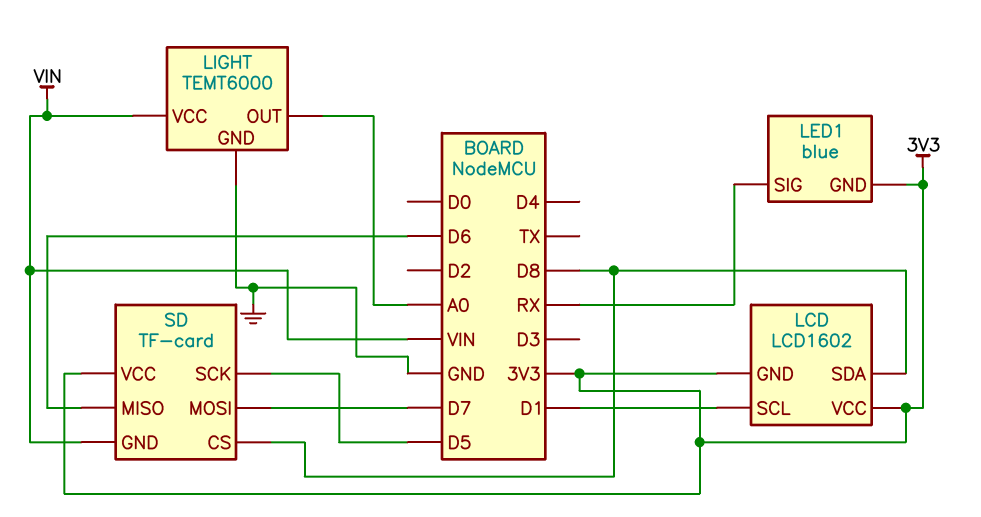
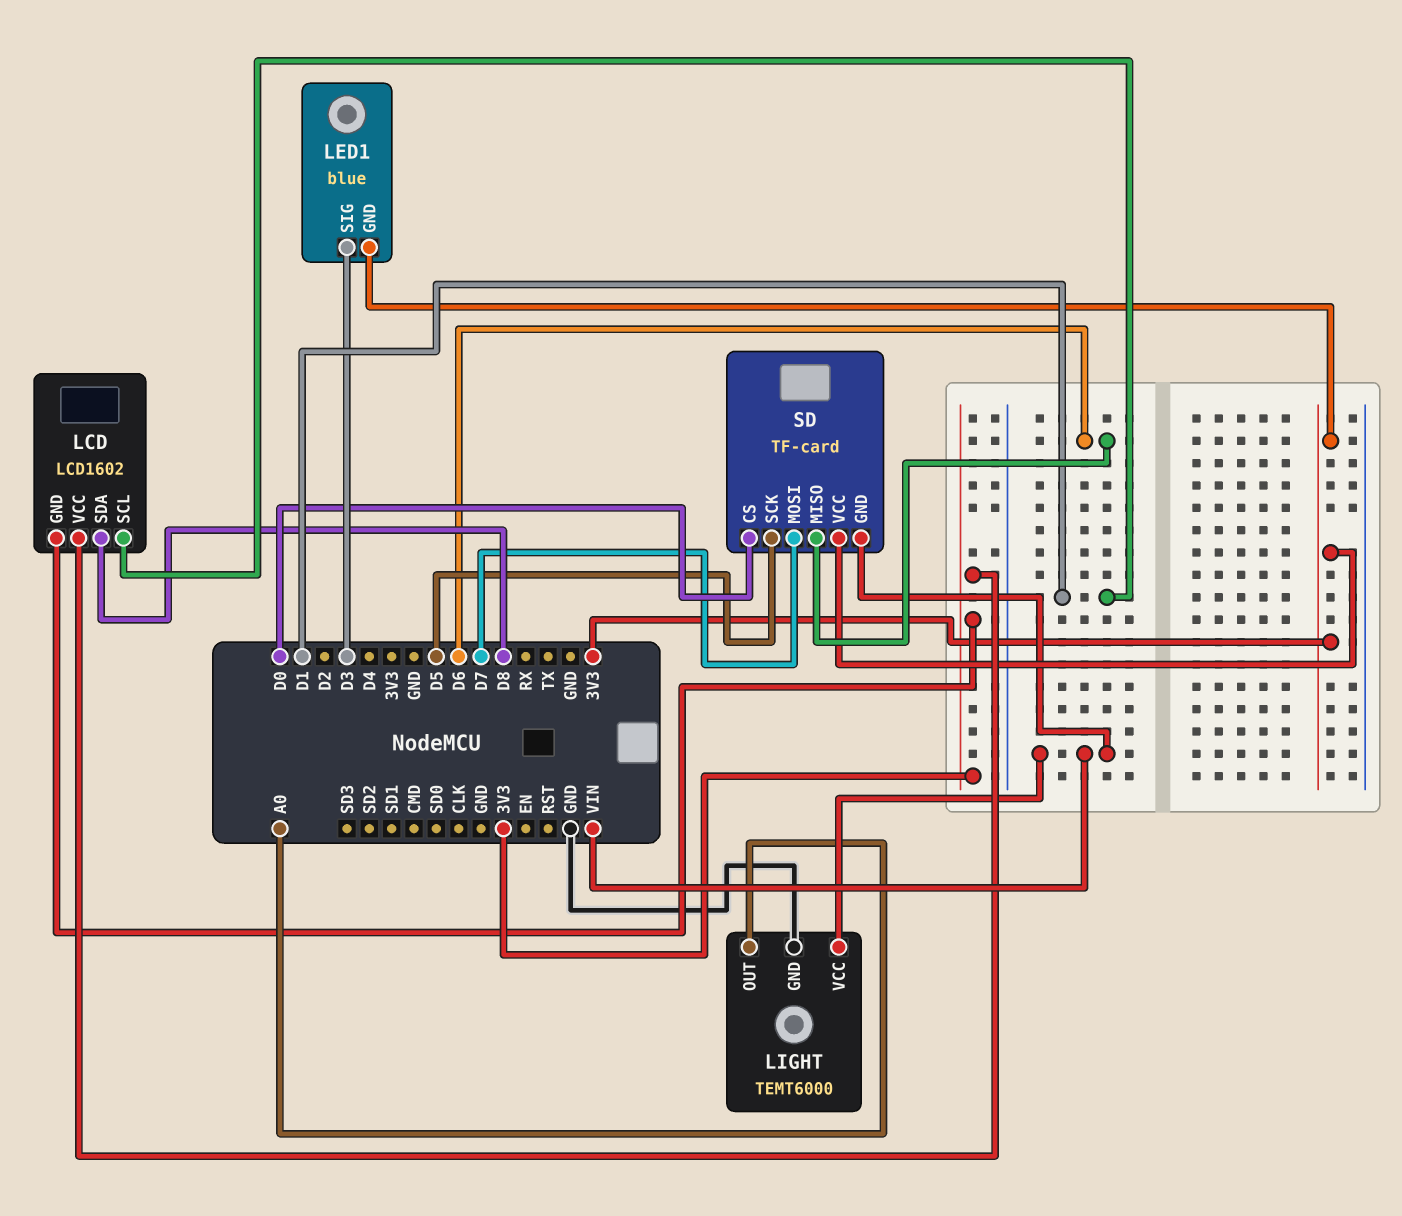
LED1 pin SIG: RX -> D3
SD pin CS: D8 -> D0

